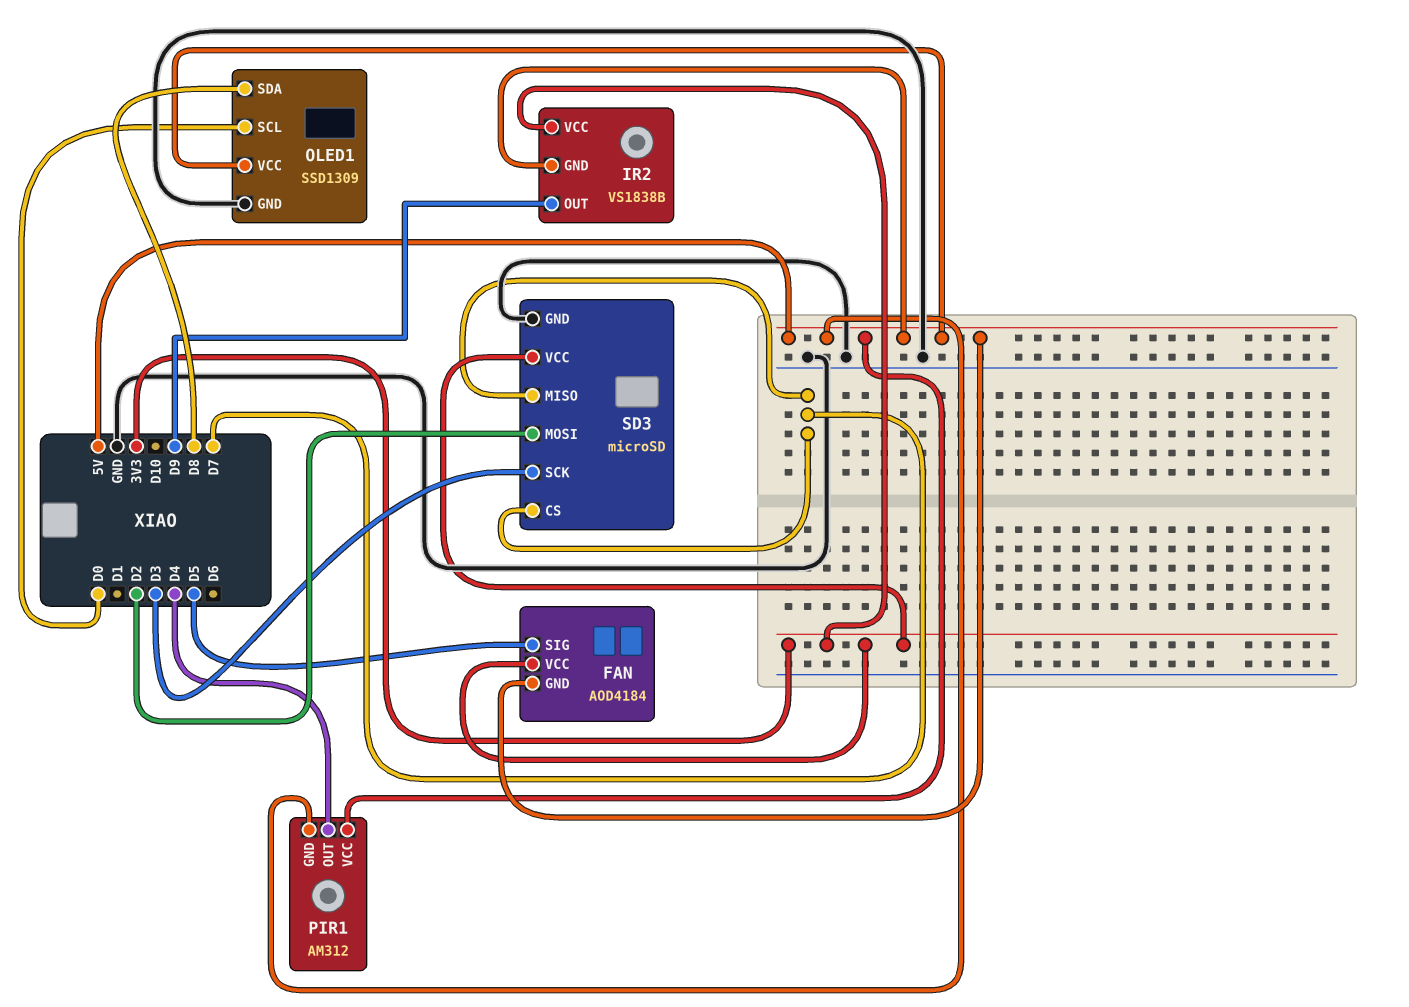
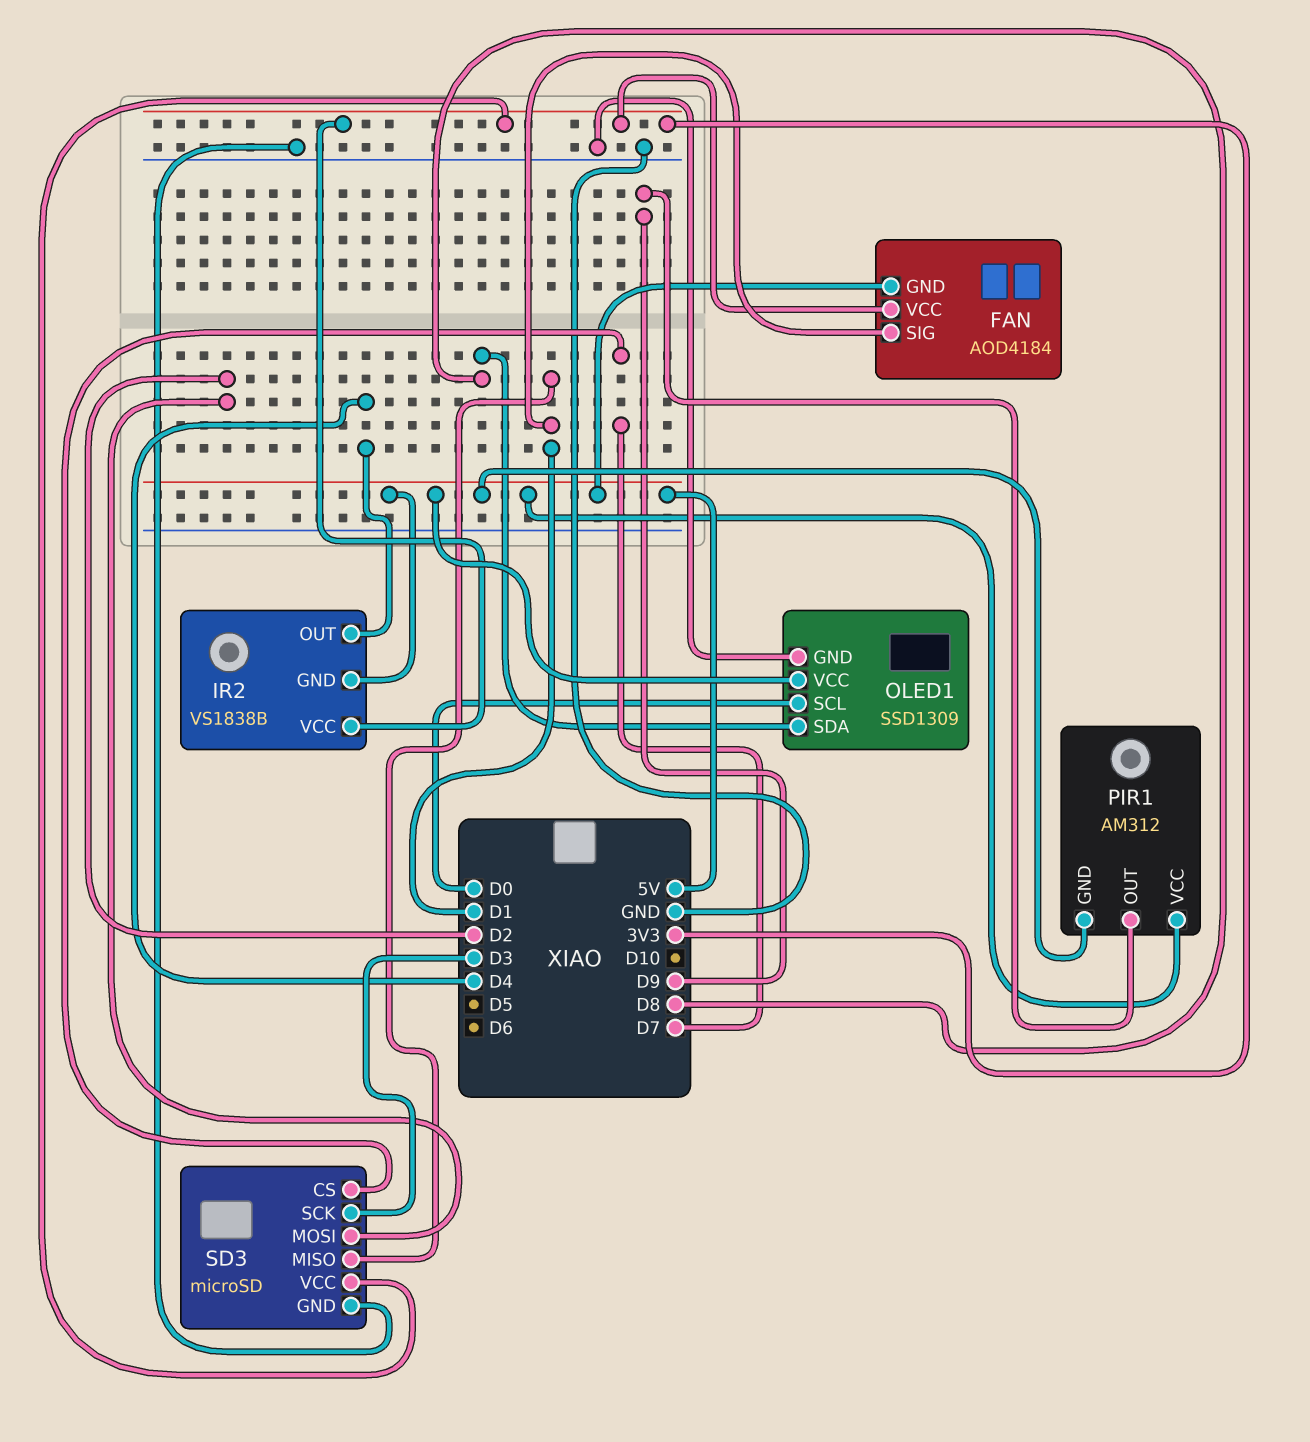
FAN pin SIG: D5 -> D1
IR2 pin OUT: D9 -> D4
PIR1 pin OUT: D4 -> D9
SD3 pin MISO: D7 -> D1

